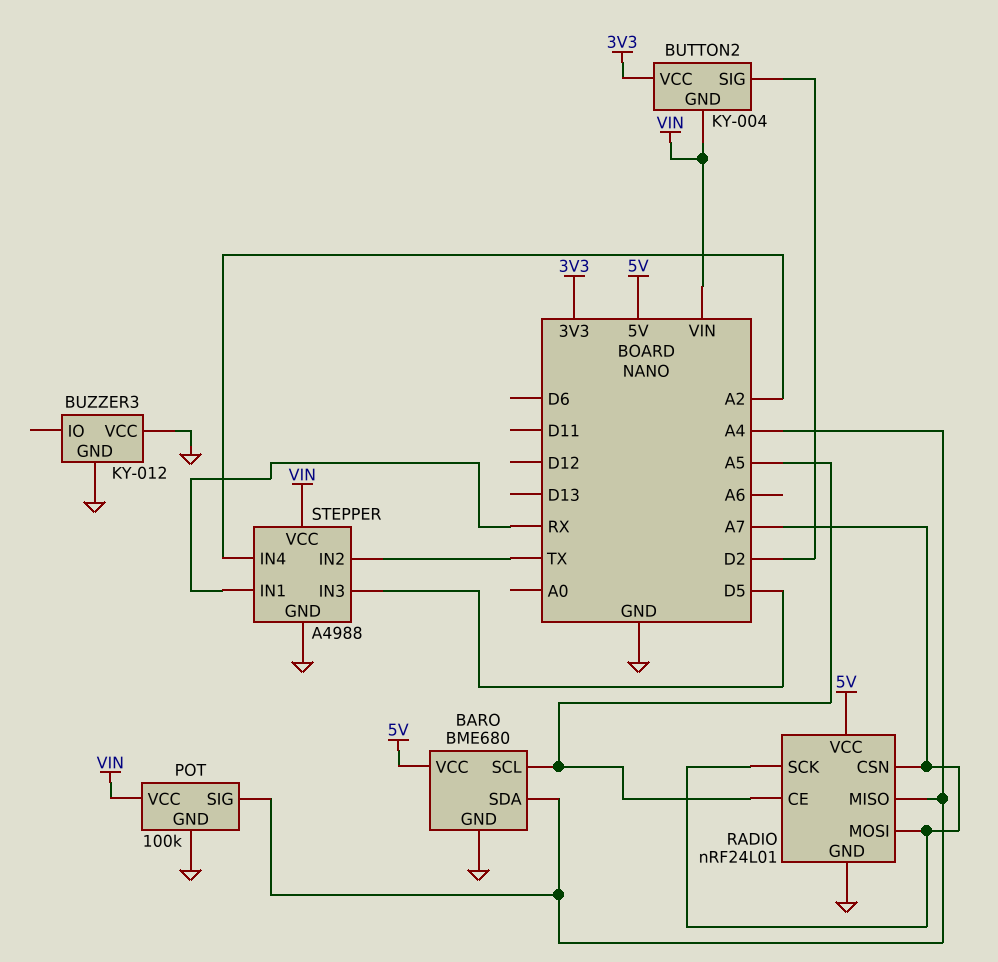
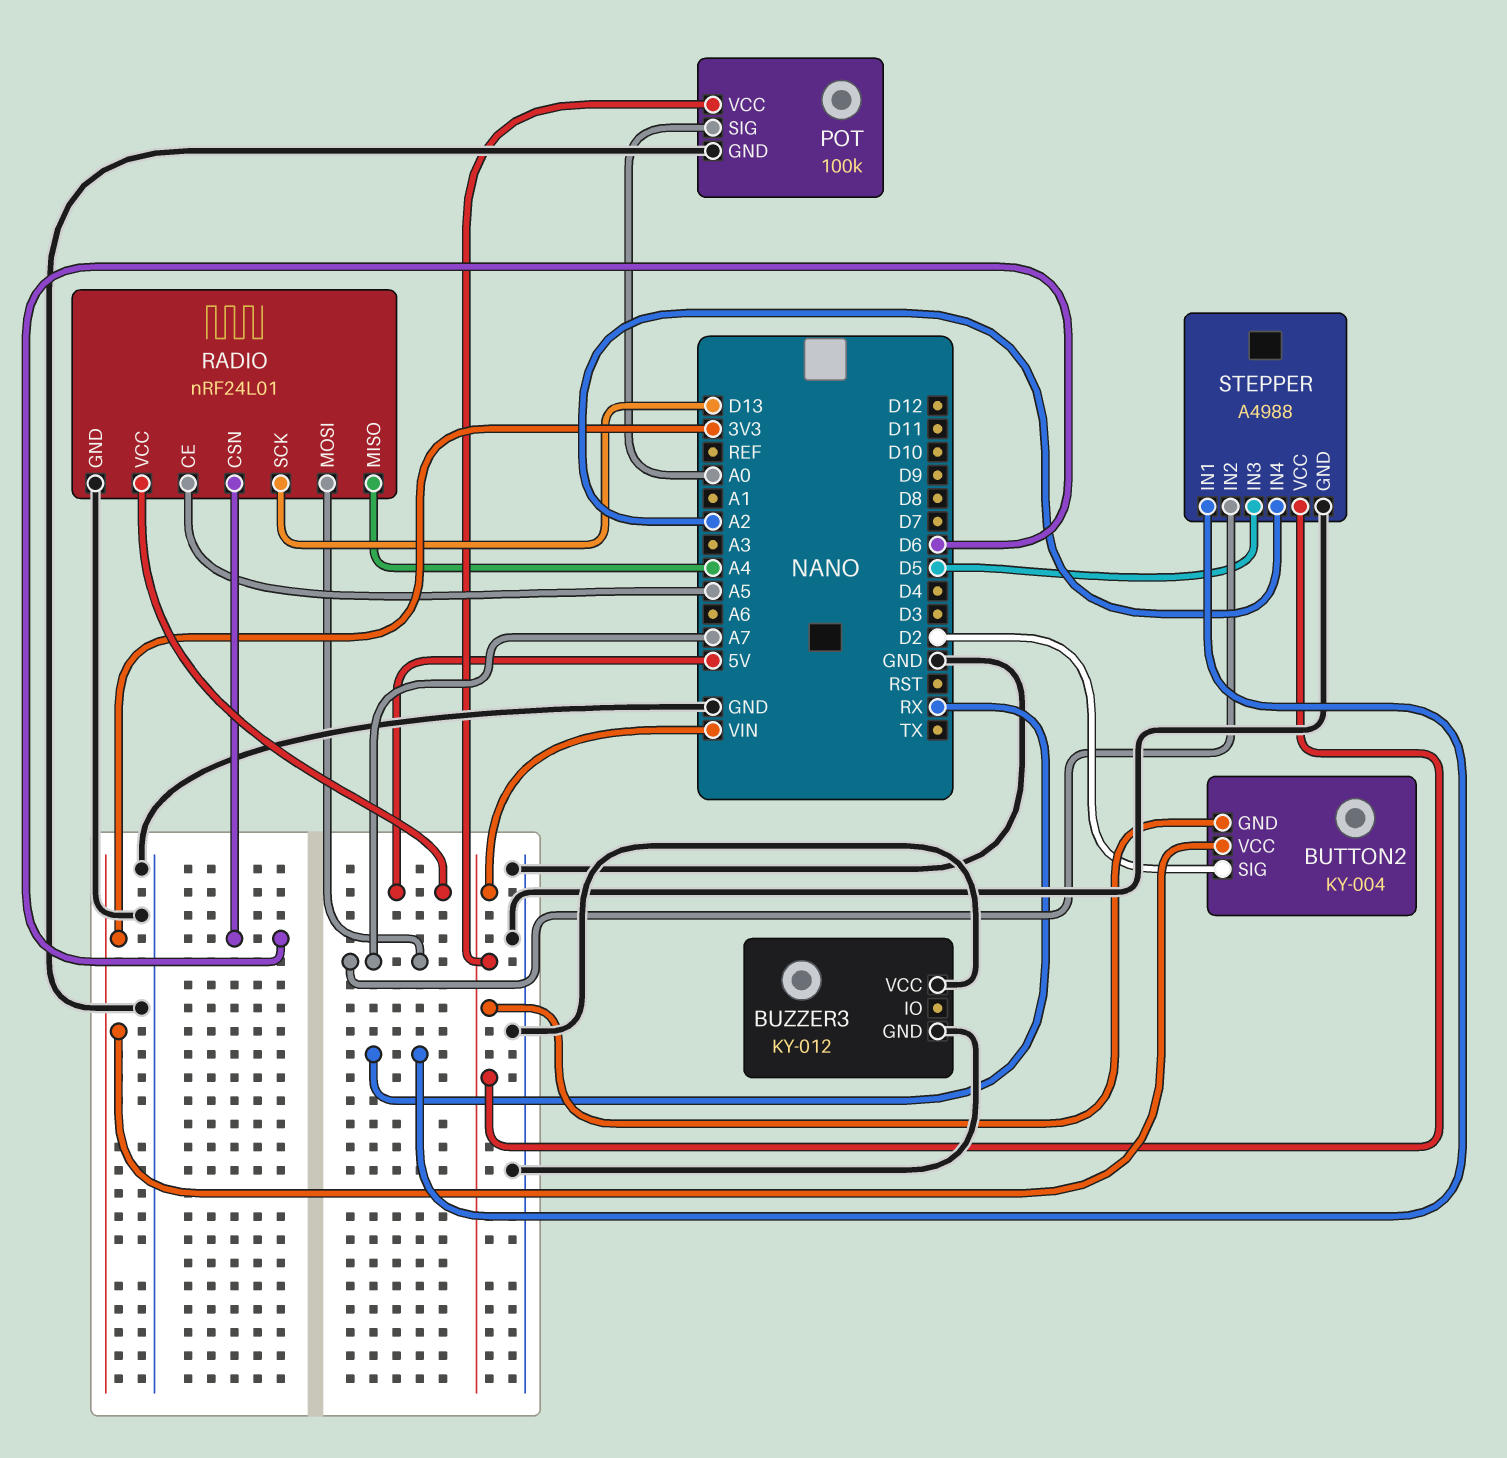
BARO: BME680 -> none
BARO pin GND: GND -> none
BARO pin SCL: A5 -> none
BARO pin SDA: A4 -> none
BARO pin VCC: 5V -> none
POT pin SIG: A4 -> A0
RADIO pin CSN: A7 -> D6
RADIO pin SCK: A7 -> D13
STEPPER pin IN2: TX -> A7

